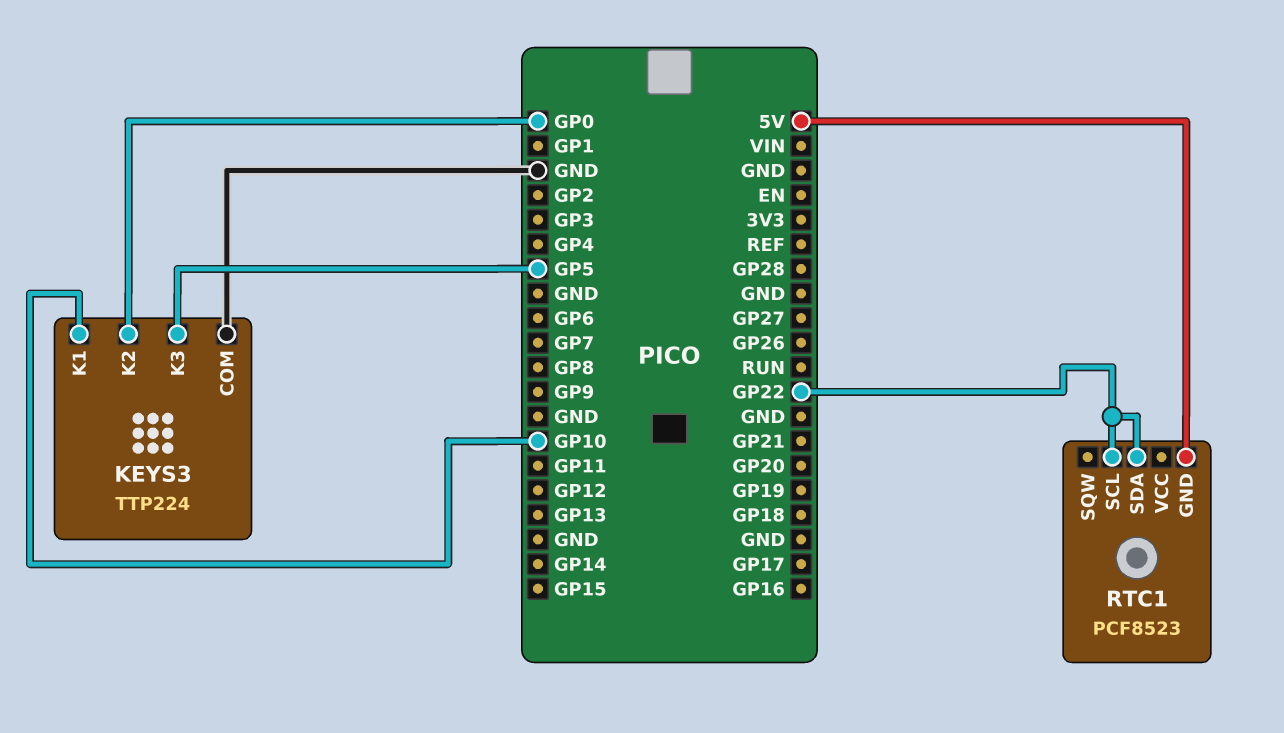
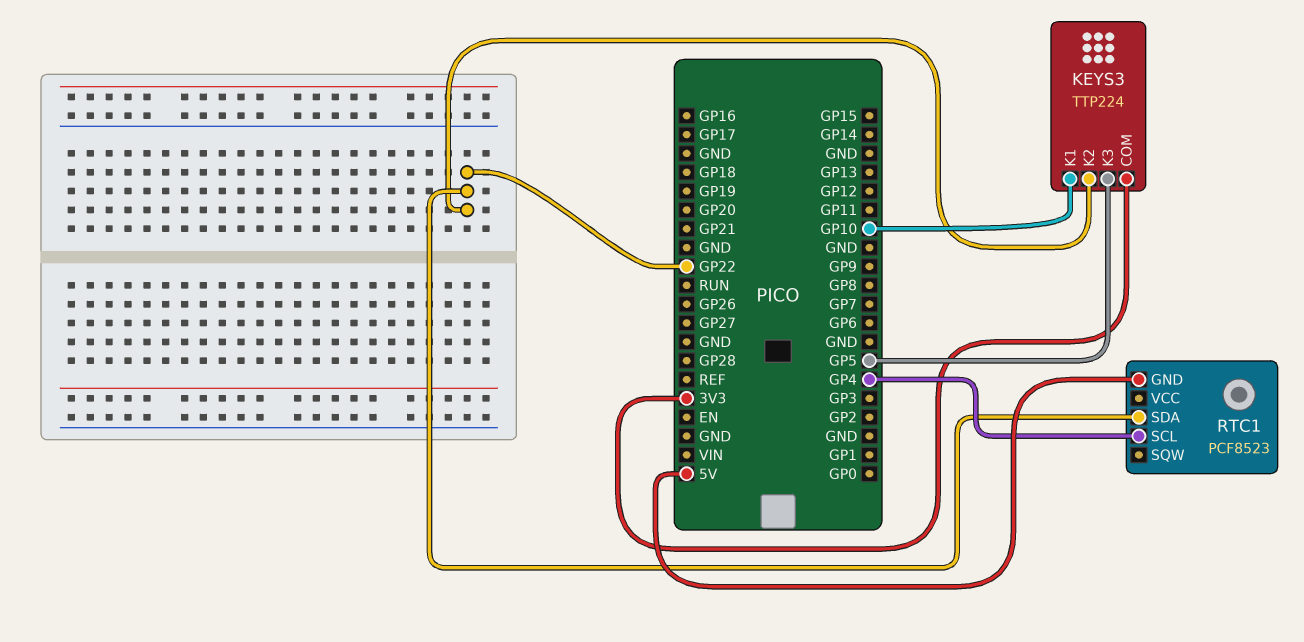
KEYS3 pin COM: GND -> 3V3
KEYS3 pin K2: GP0 -> GP22
RTC1 pin SCL: GP22 -> GP4

